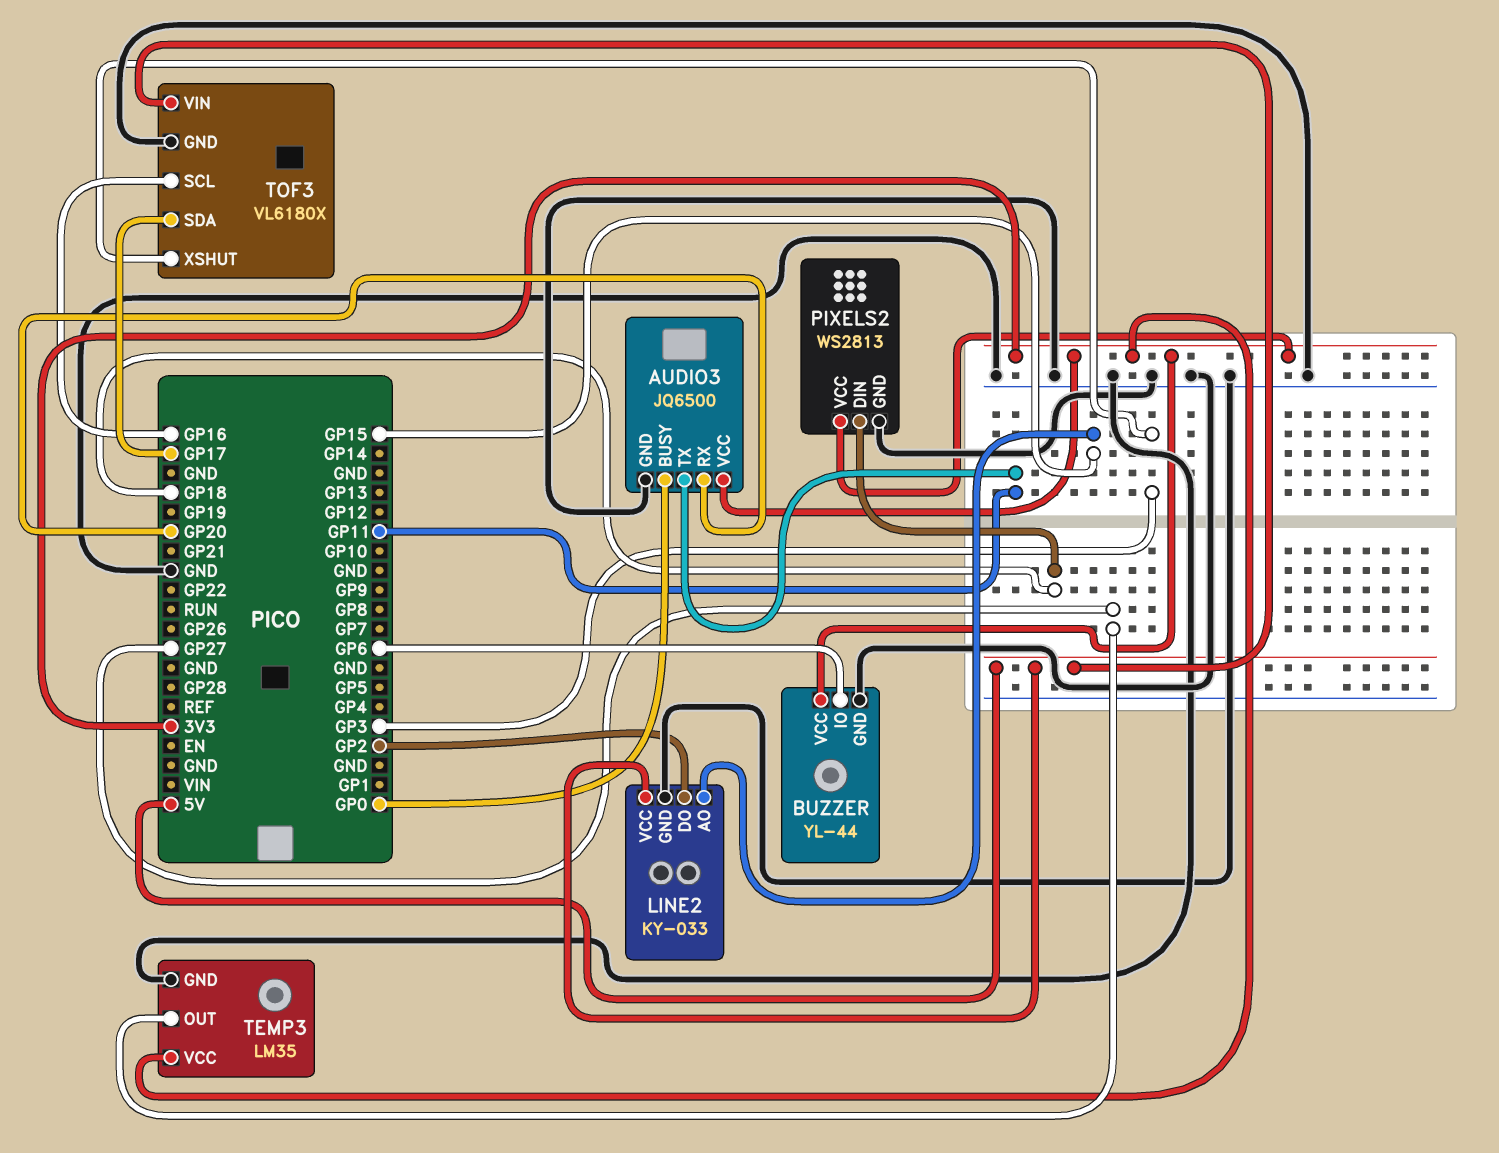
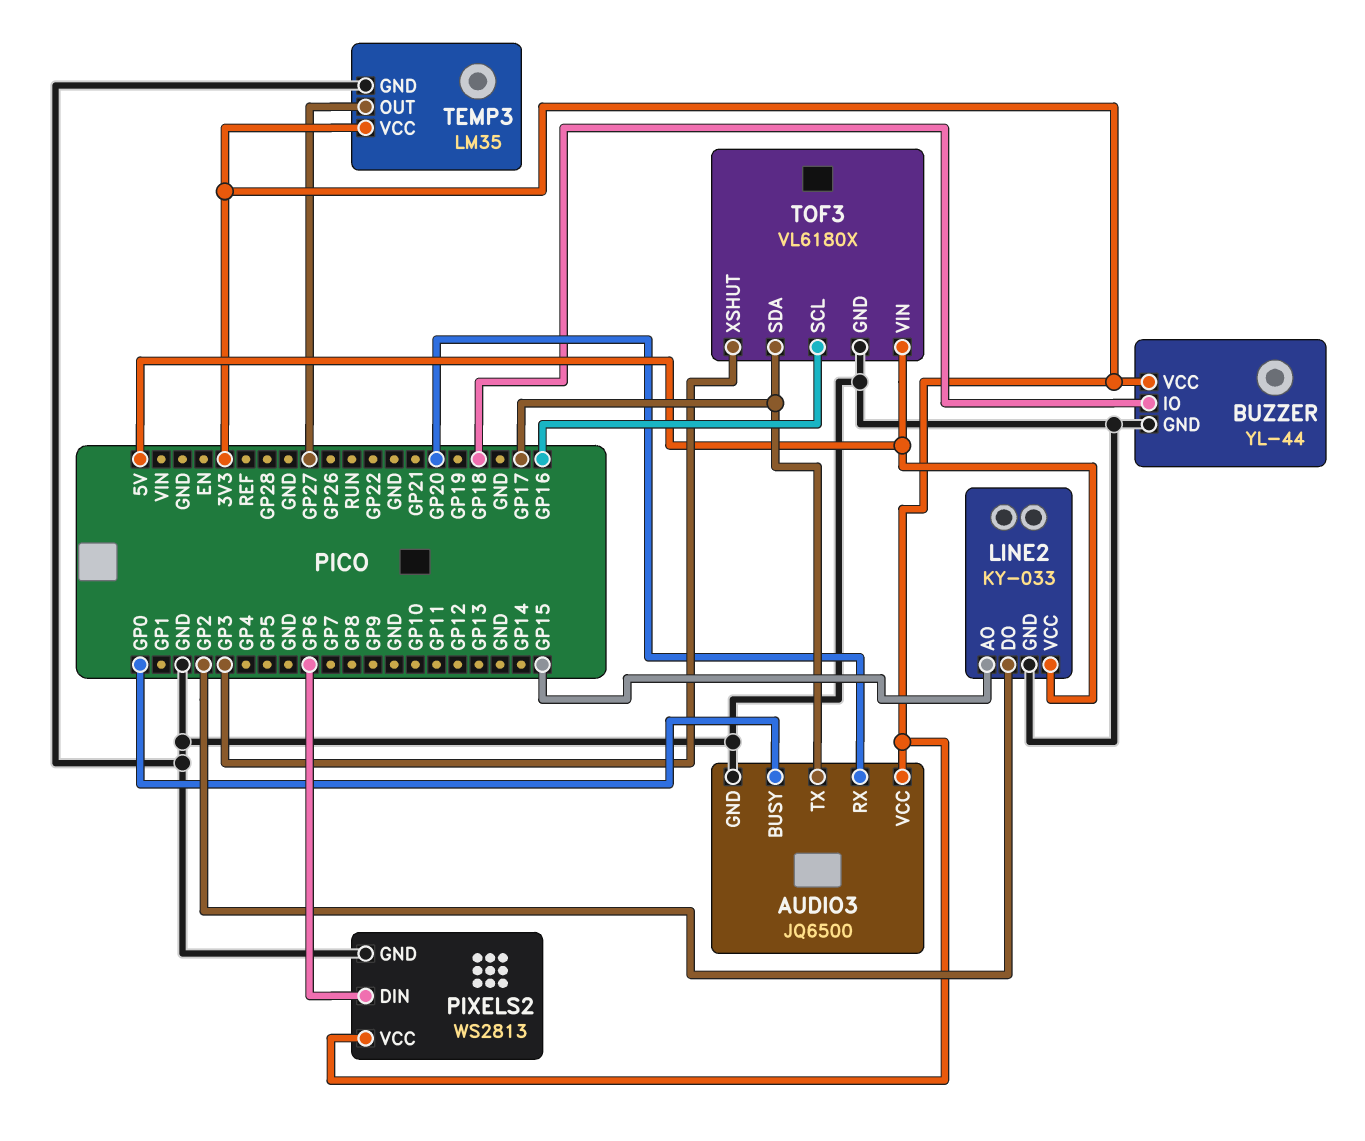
AUDIO3 pin TX: GP11 -> GP17
BUZZER pin IO: GP6 -> GP18
PIXELS2 pin DIN: GP18 -> GP6

